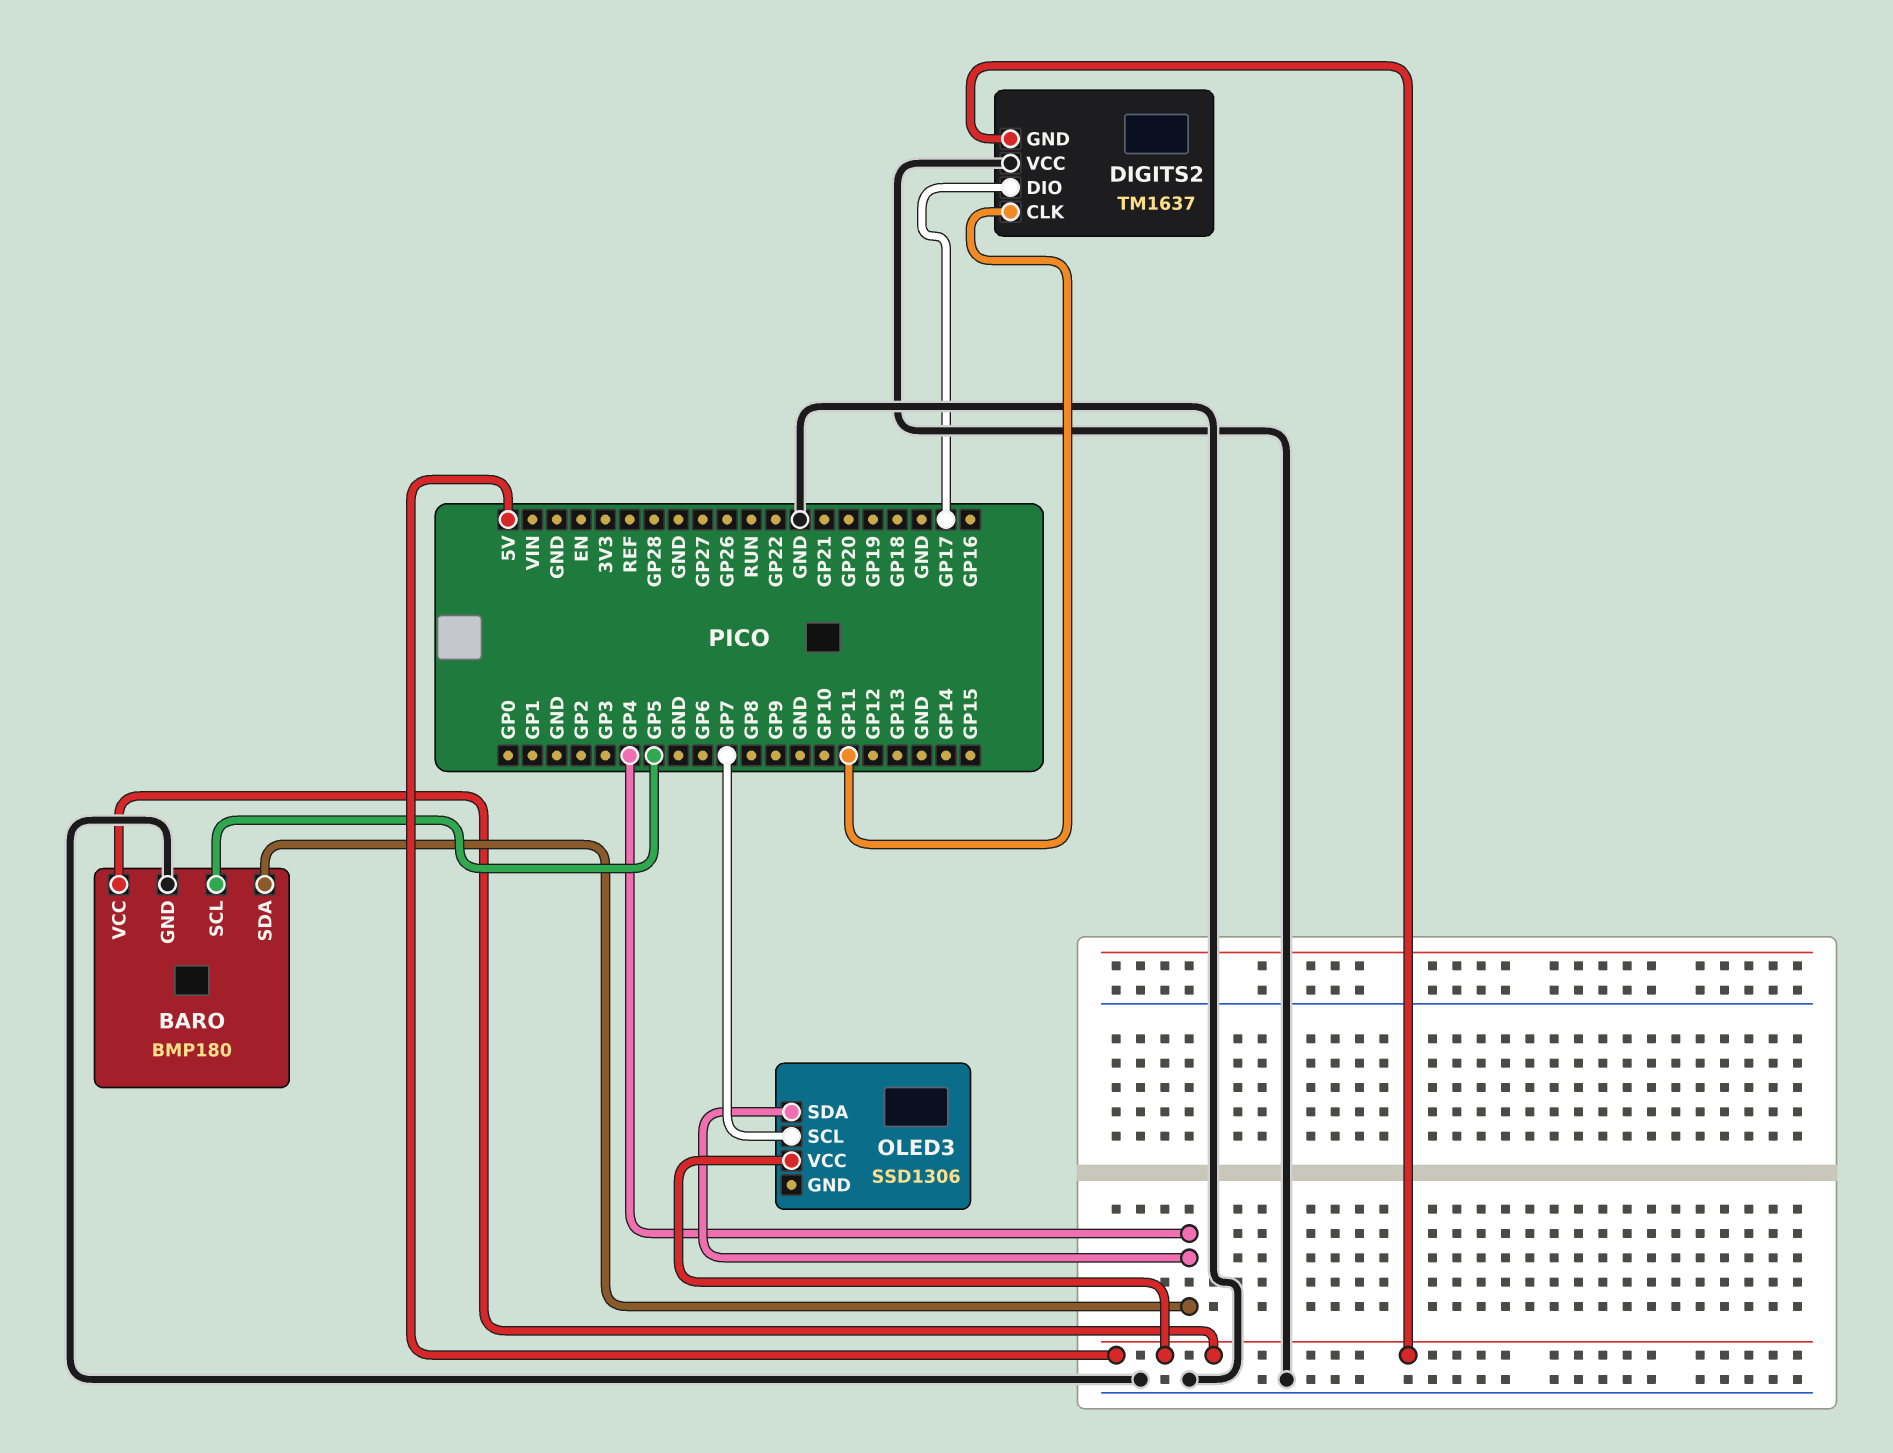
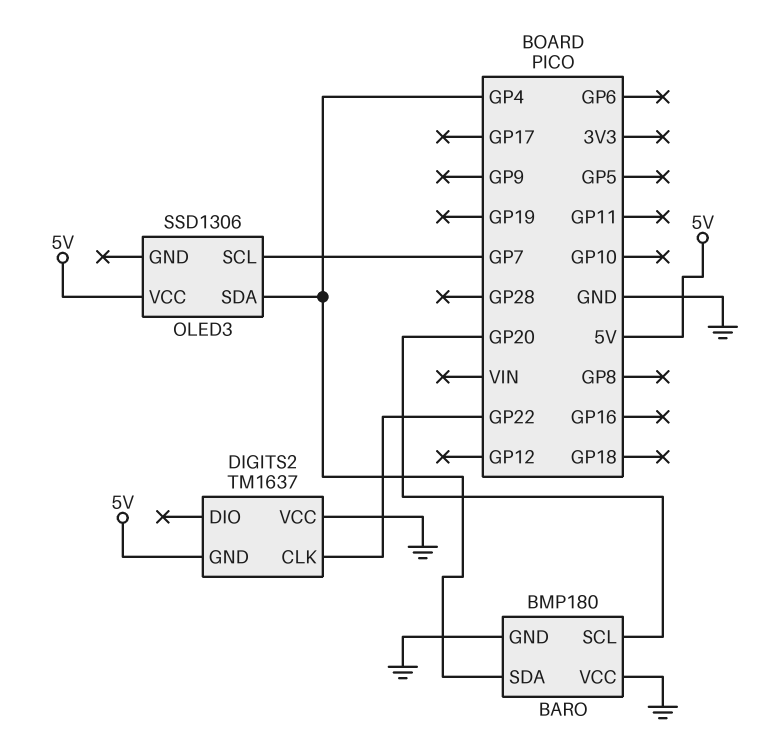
BARO pin SCL: GP5 -> GP20
BARO pin VCC: 5V -> GND
DIGITS2 pin CLK: GP11 -> GP22
DIGITS2 pin DIO: GP17 -> none

